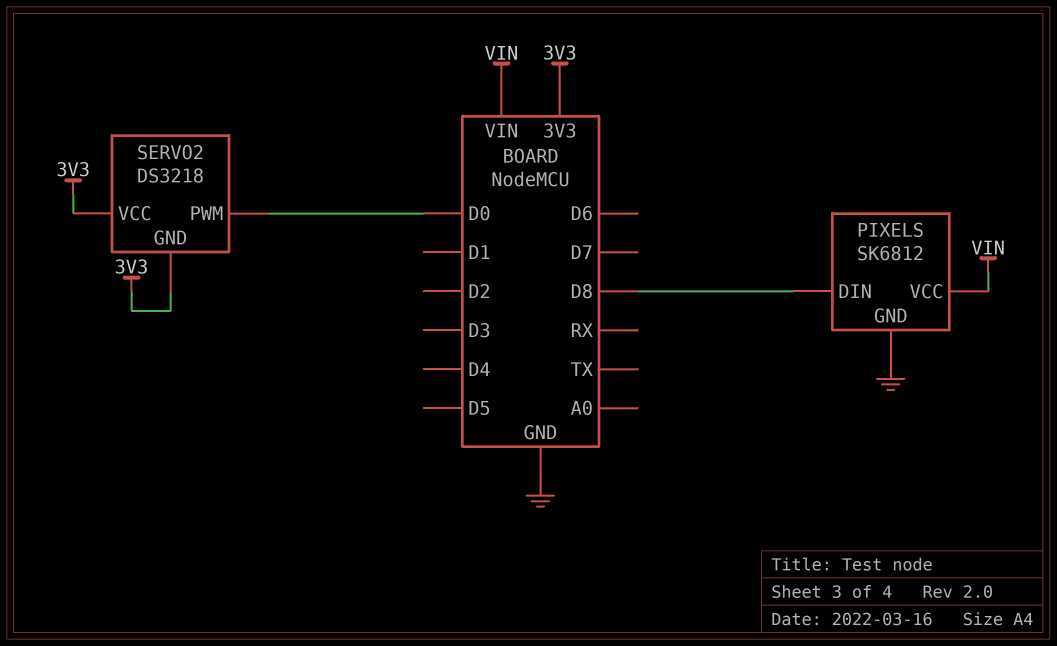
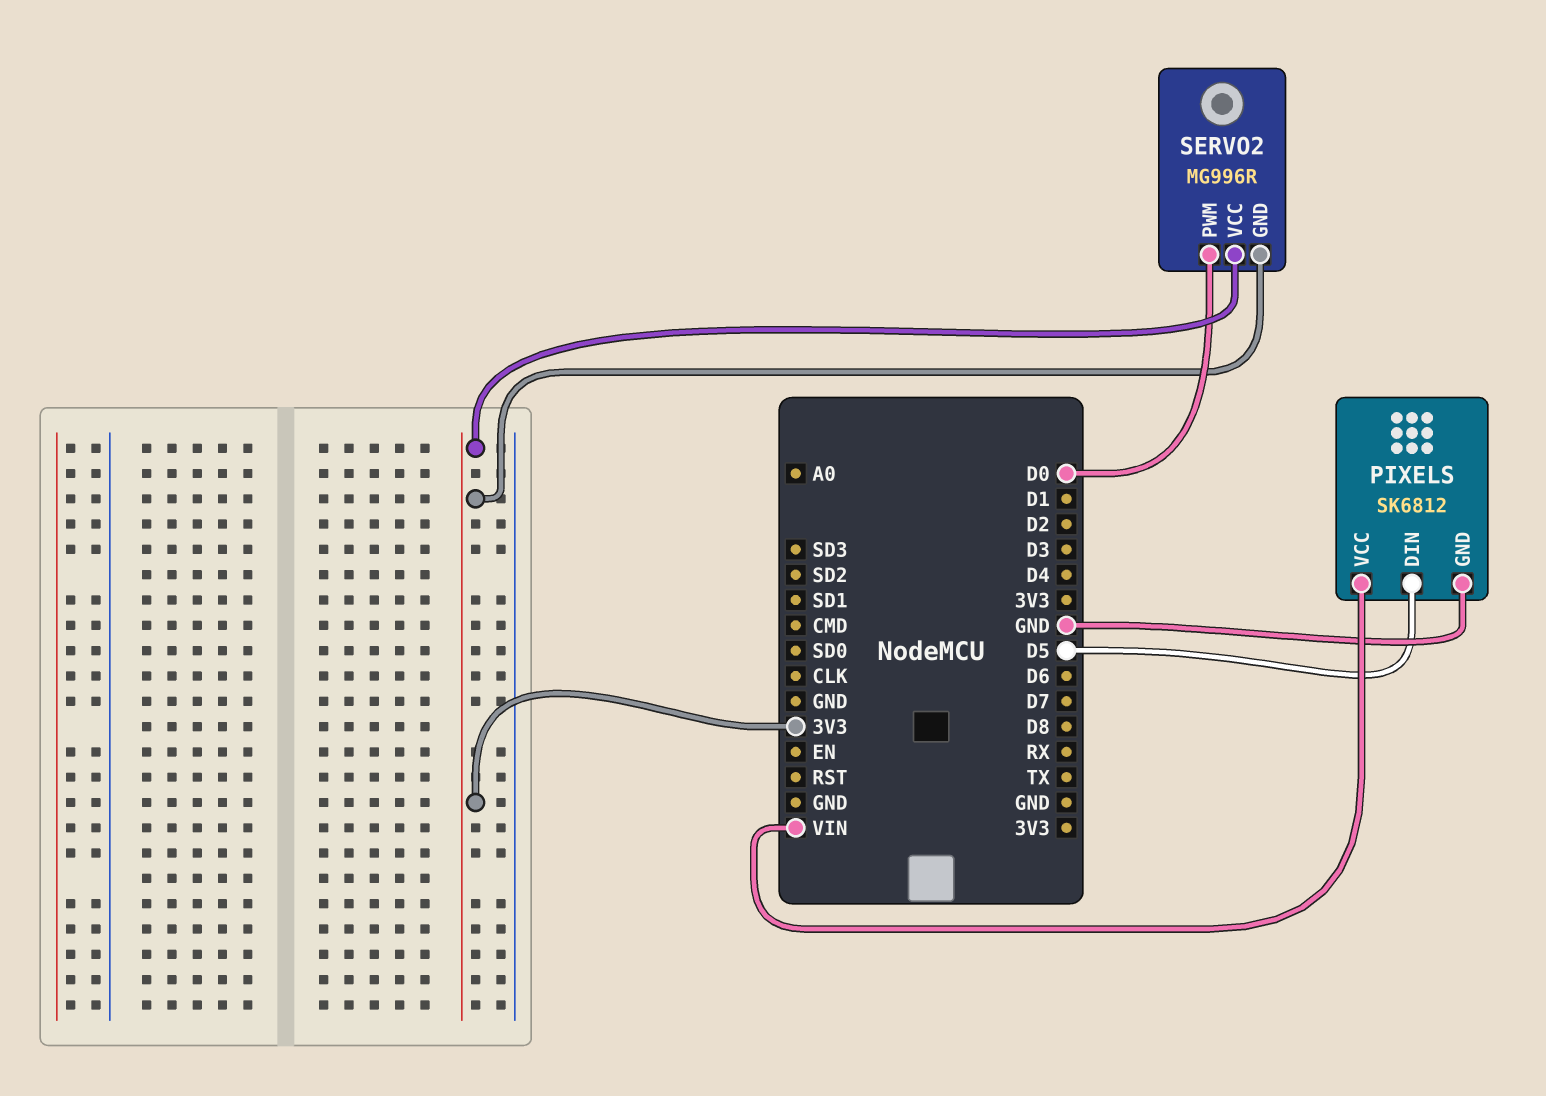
PIXELS pin DIN: D8 -> D5
SERVO2: DS3218 -> MG996R

